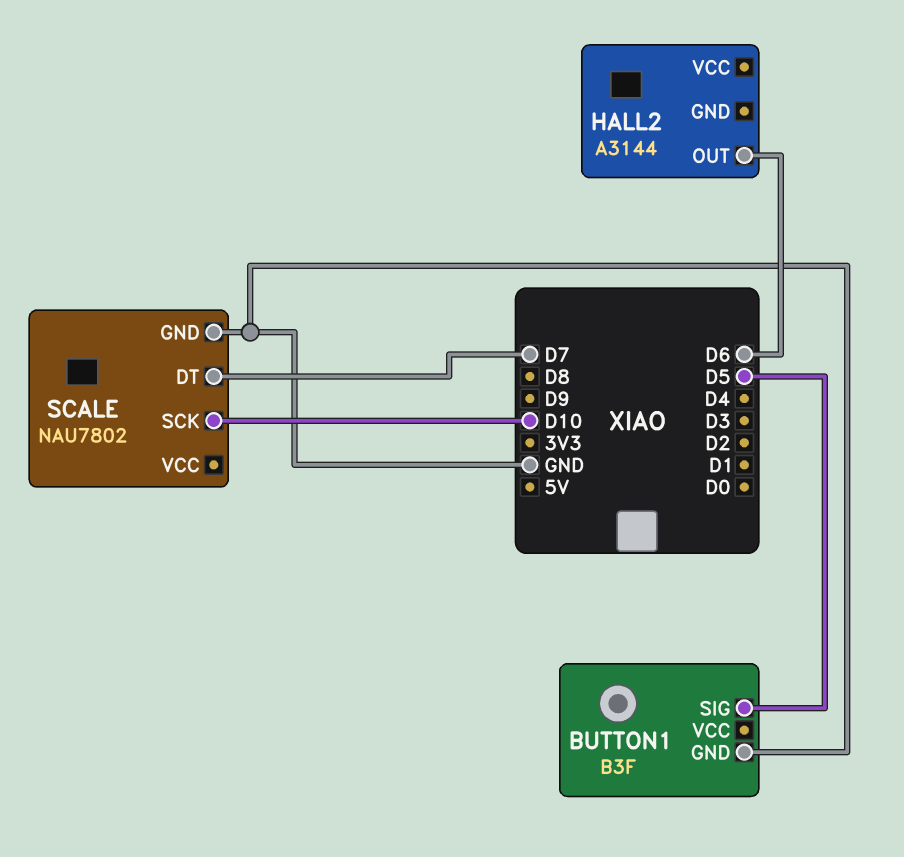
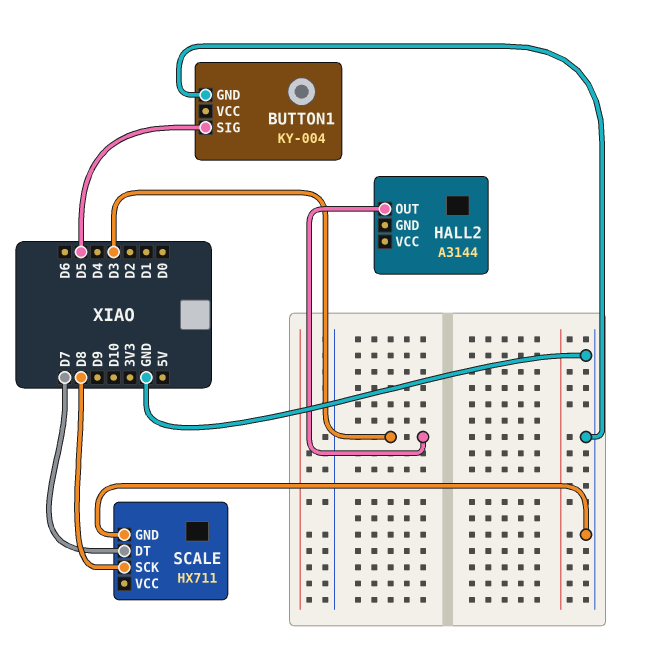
BUTTON1: B3F -> KY-004
HALL2 pin OUT: D6 -> D3
SCALE: NAU7802 -> HX711
SCALE pin SCK: D10 -> D8

